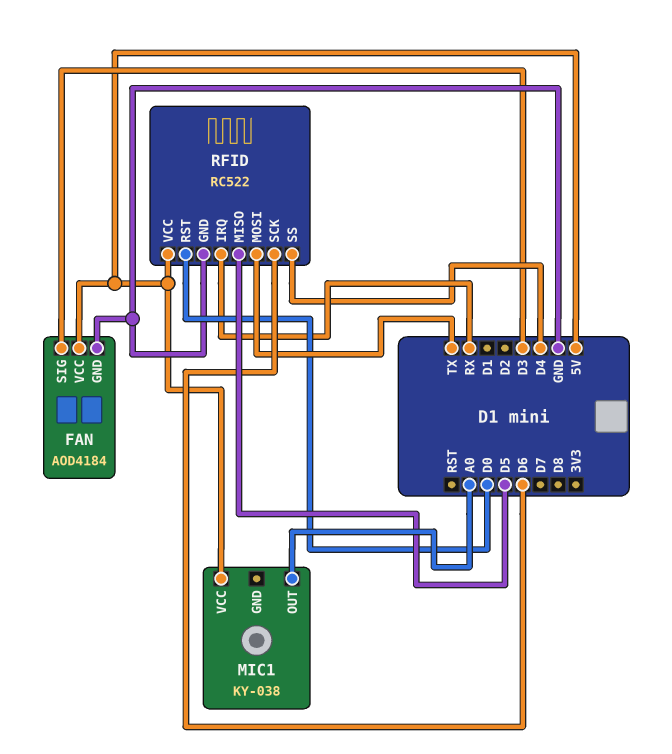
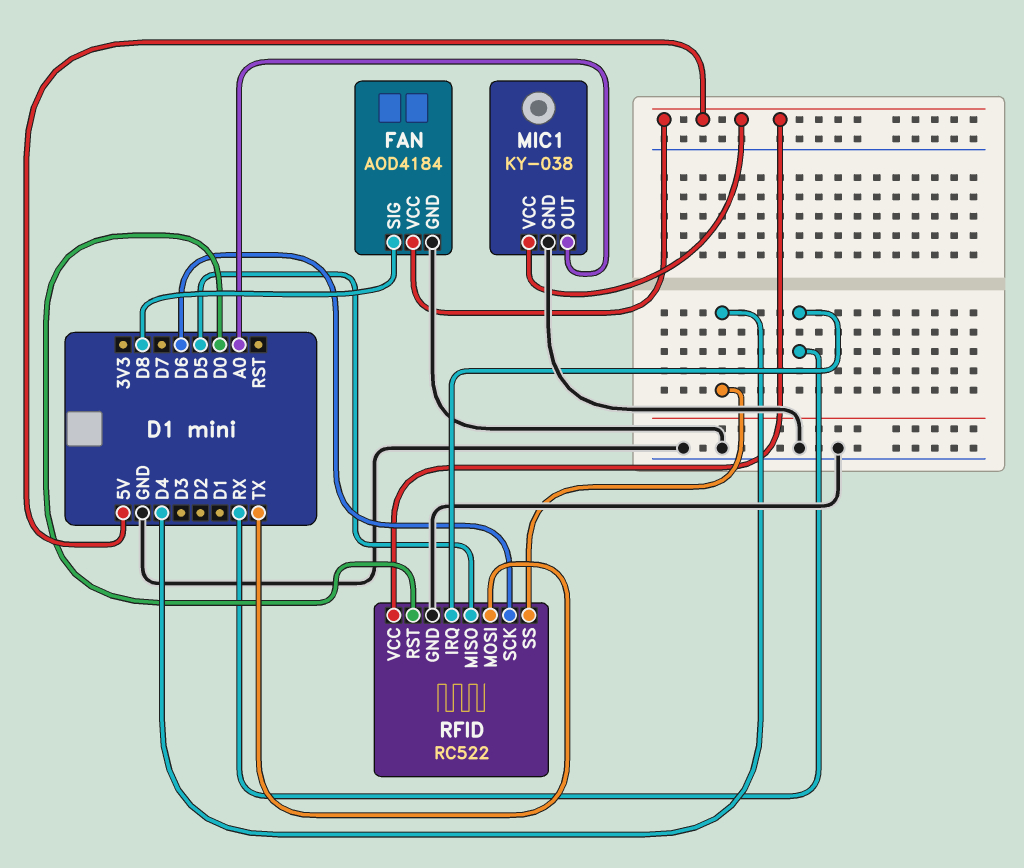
FAN pin SIG: D3 -> D8
MIC1 pin GND: none -> GND

